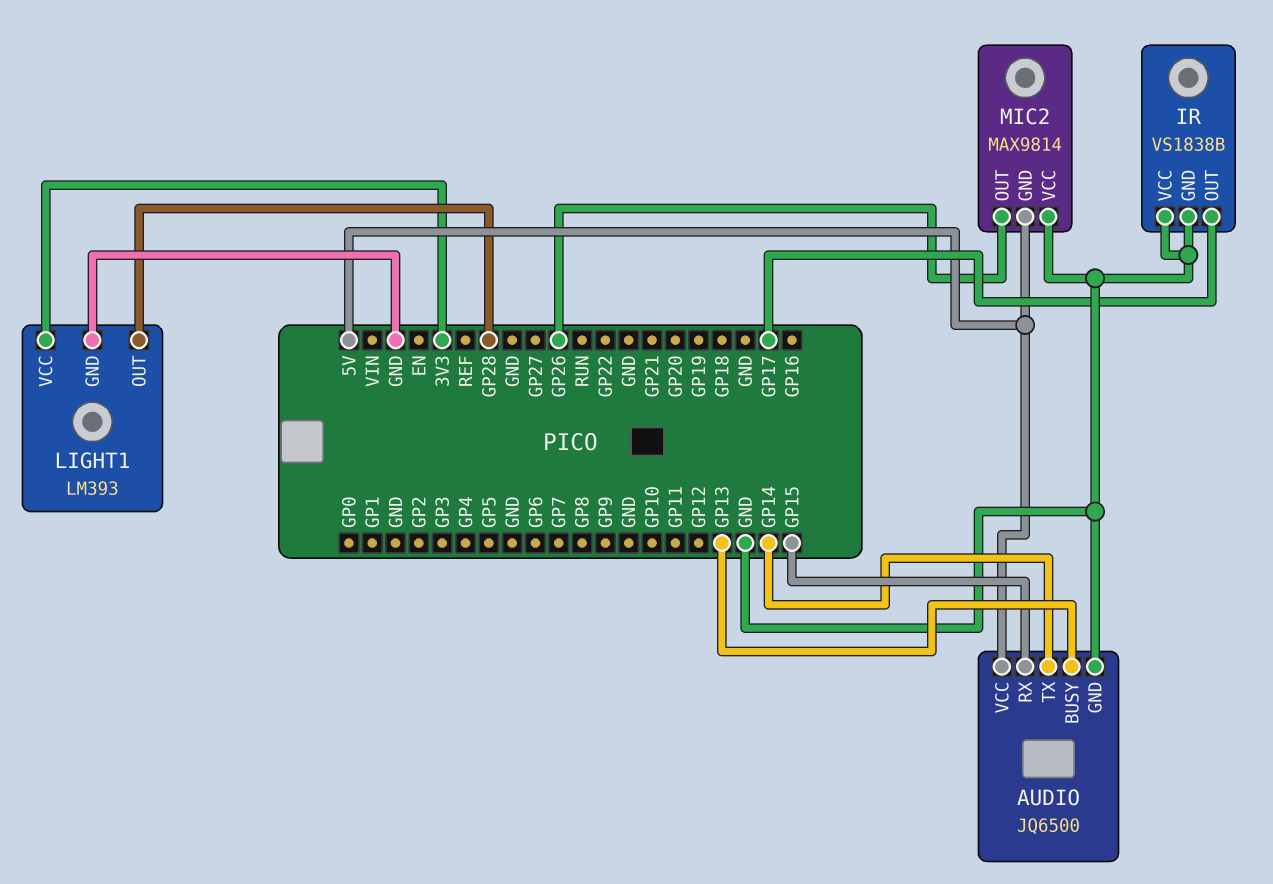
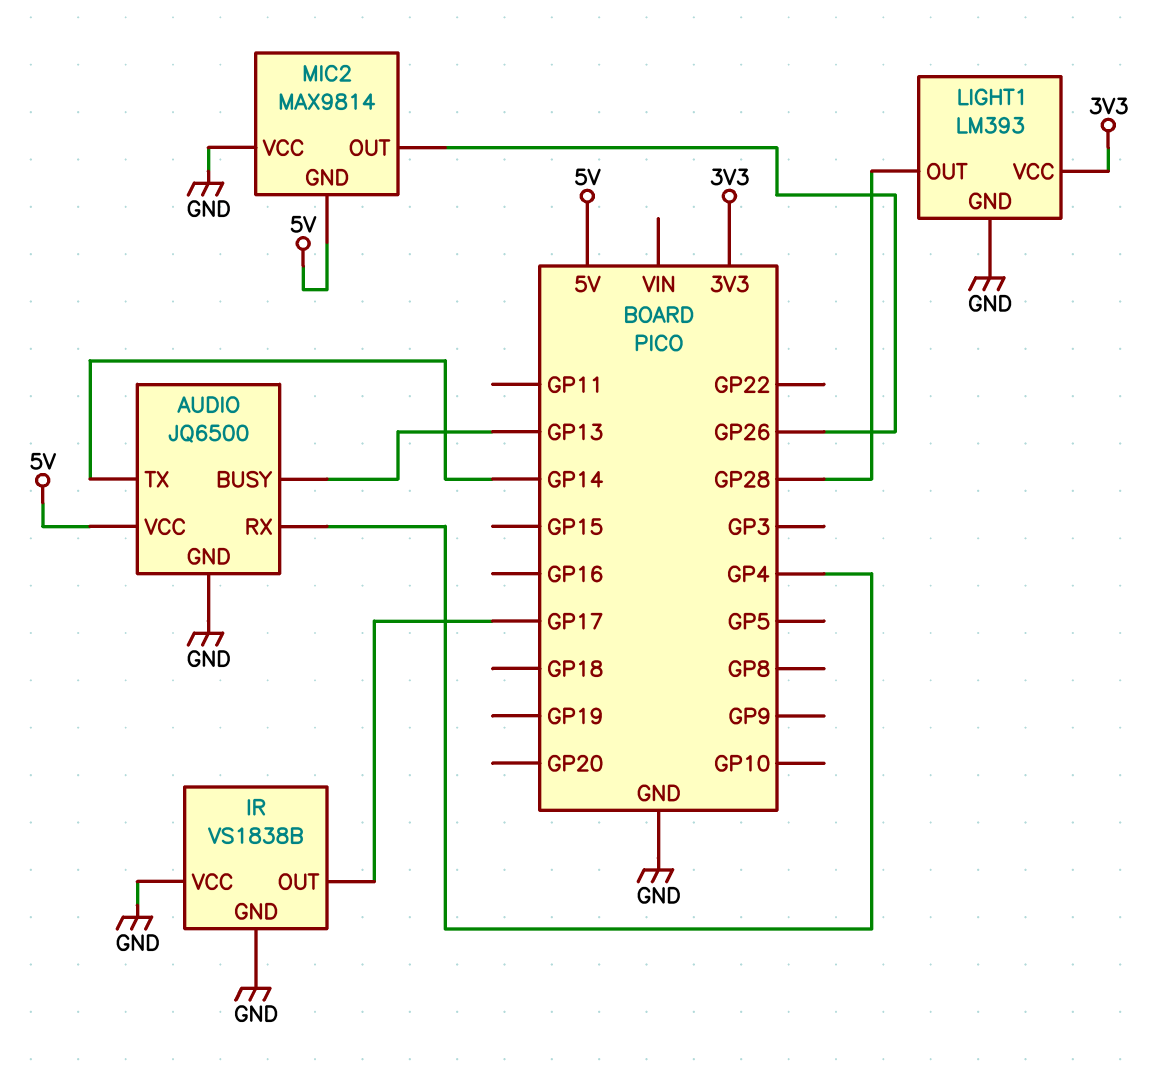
AUDIO pin RX: GP15 -> GP4

